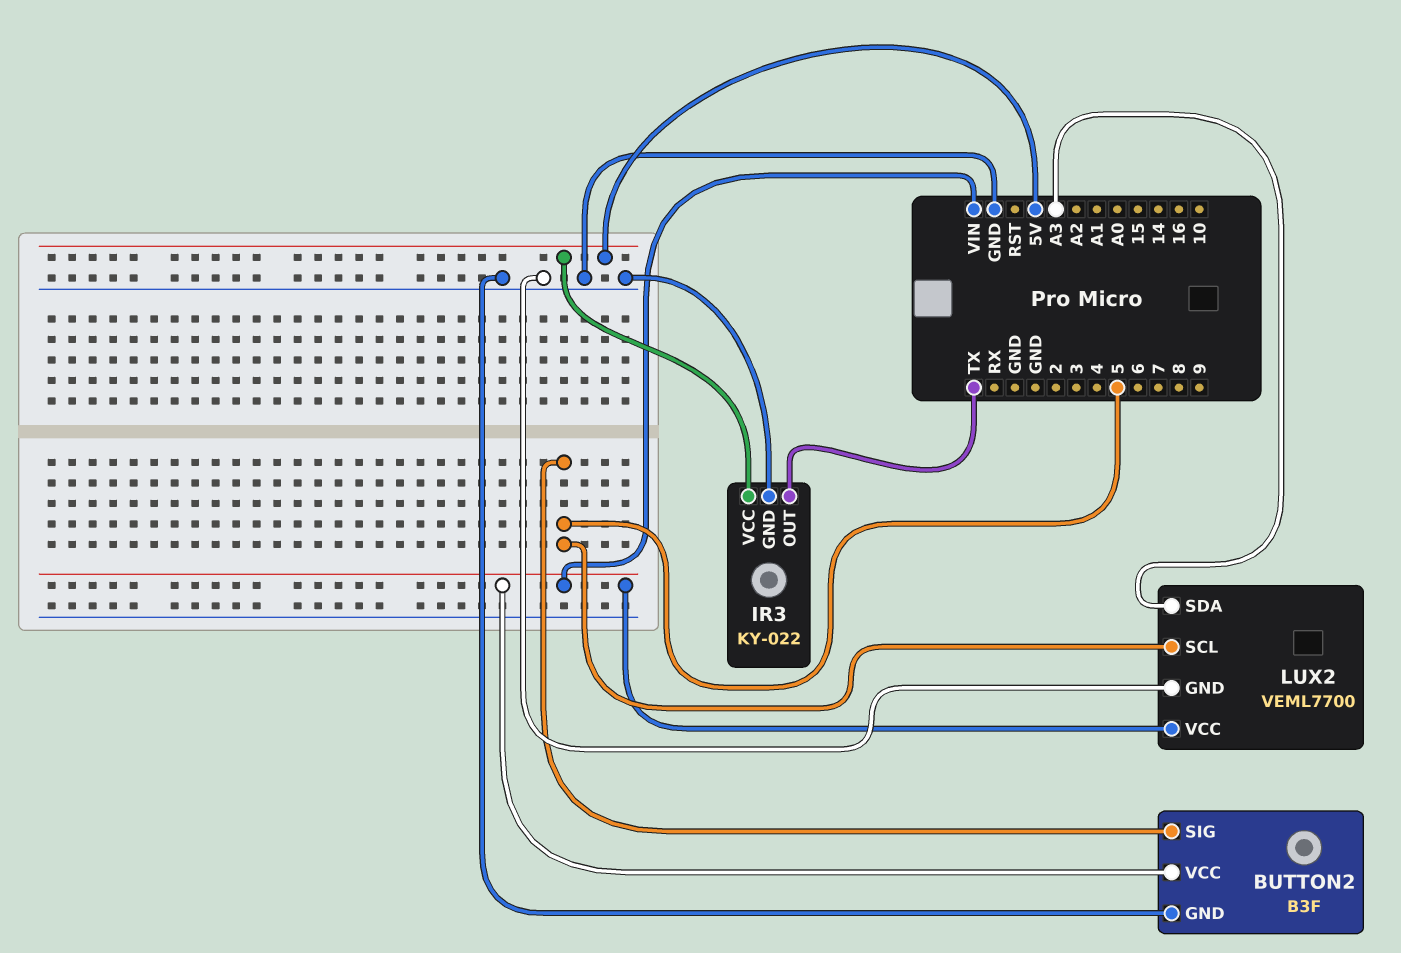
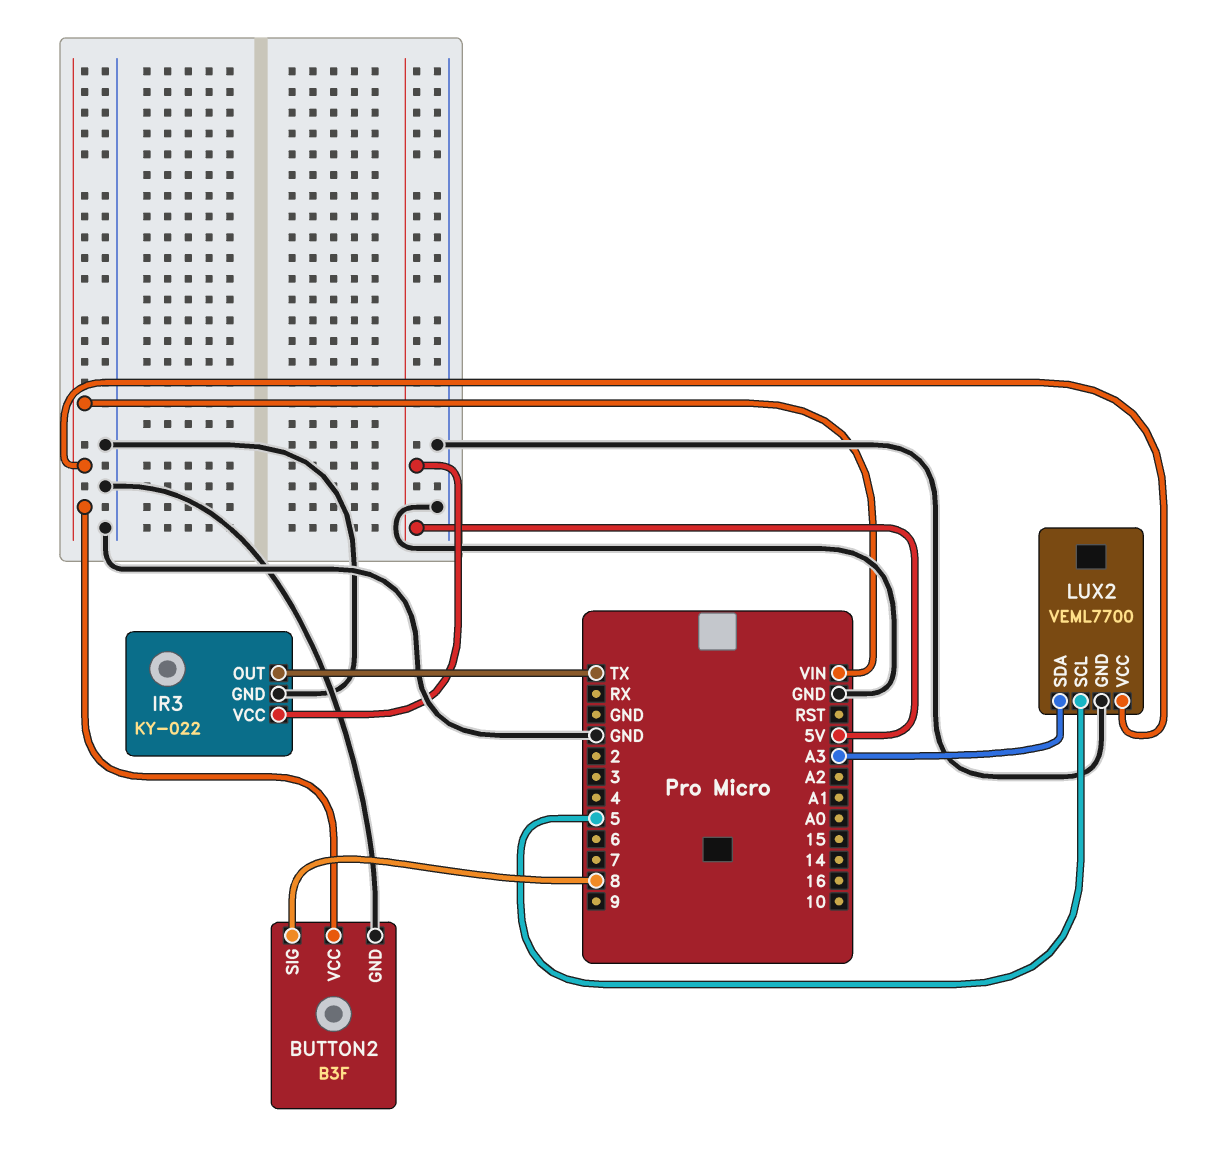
BUTTON2 pin SIG: 5 -> 8

